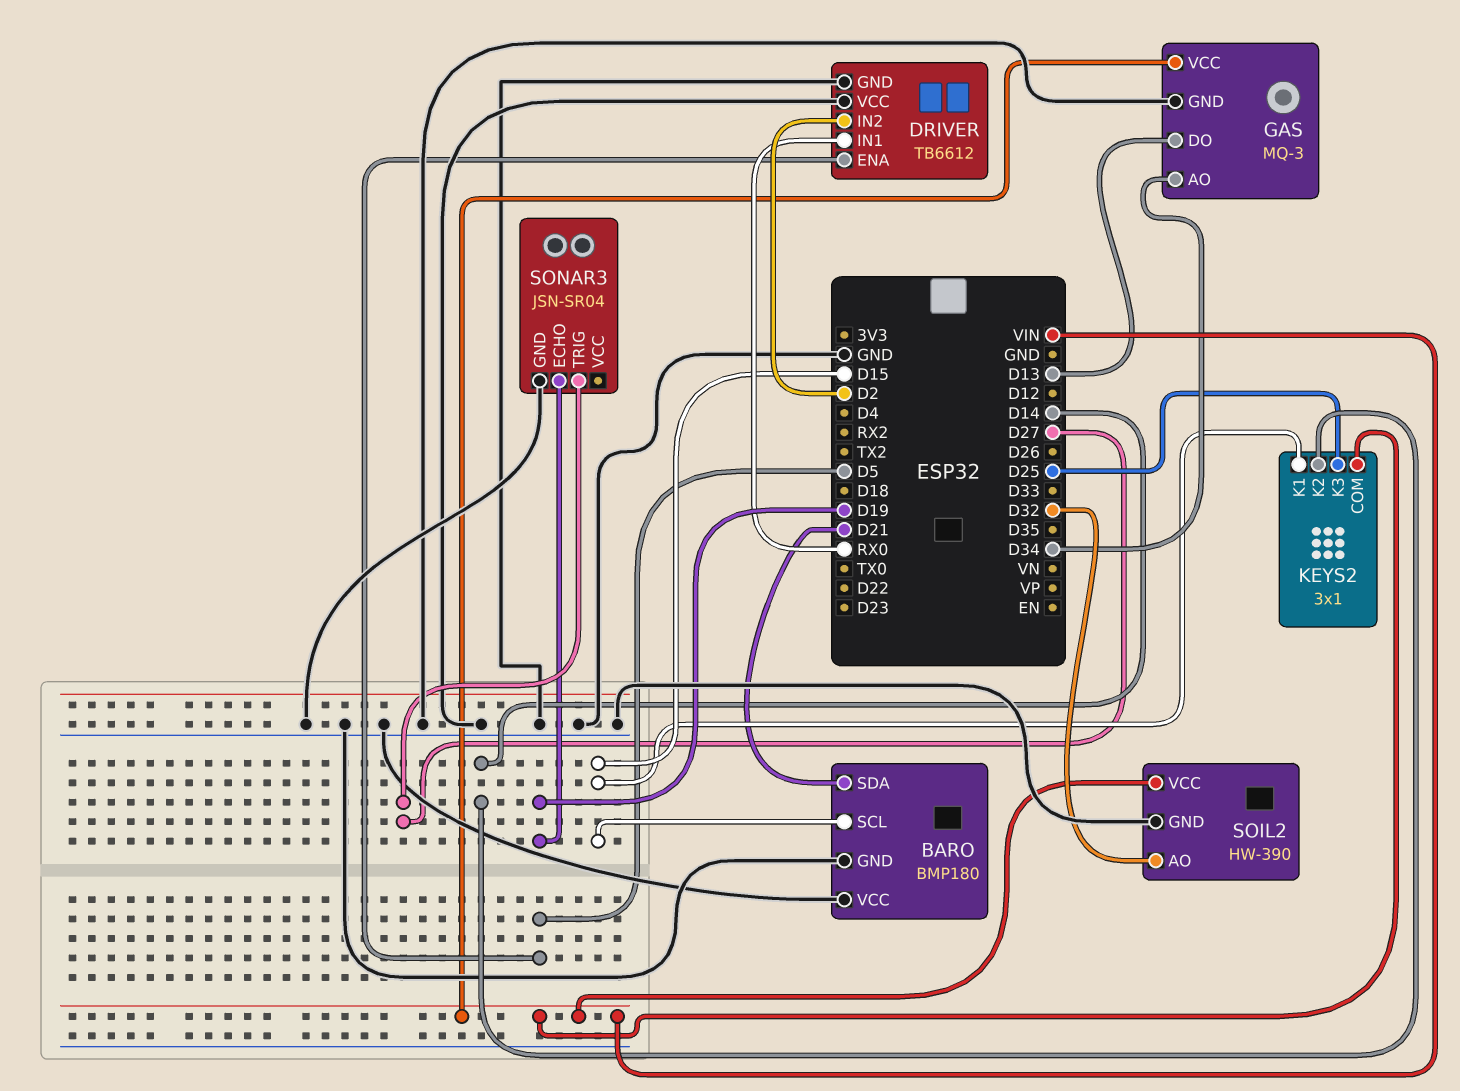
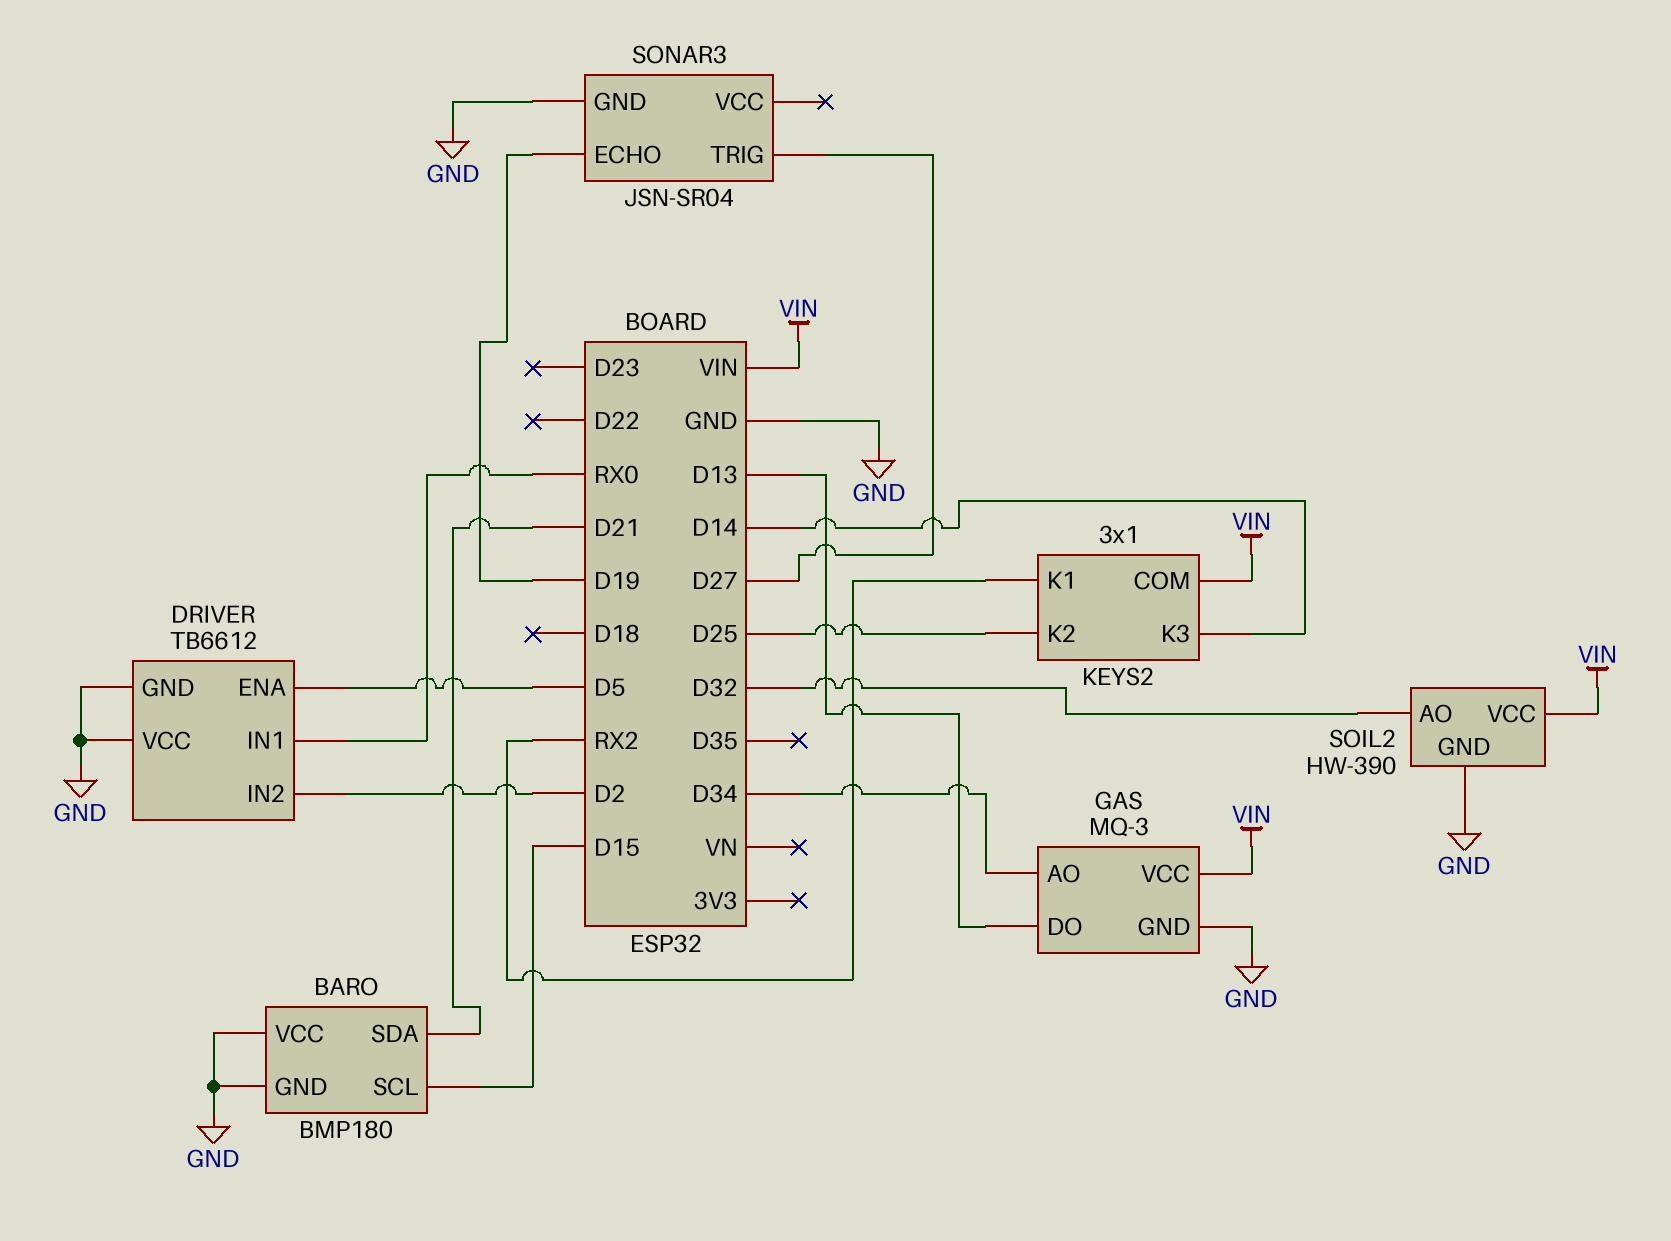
KEYS2 pin K1: D15 -> RX2
KEYS2 pin K2: D14 -> D25
KEYS2 pin K3: D25 -> D14

